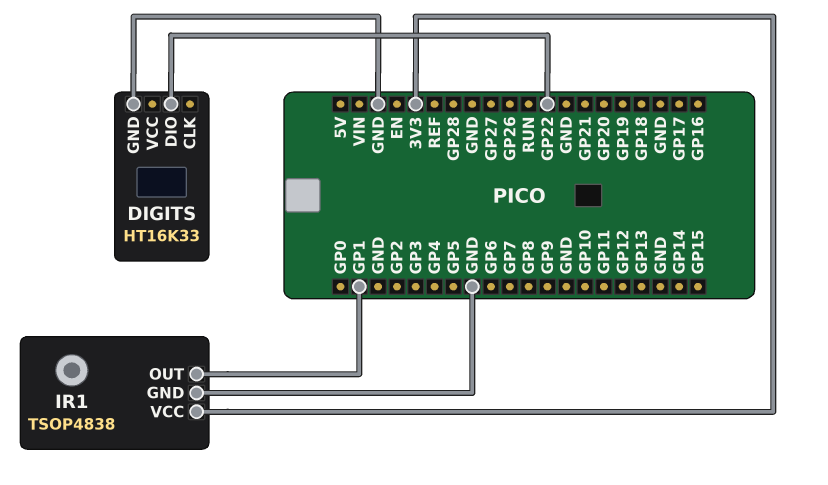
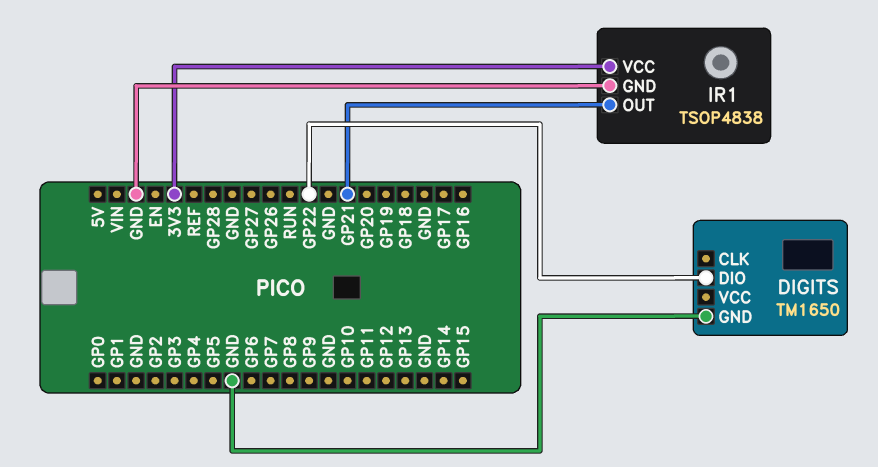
DIGITS: HT16K33 -> TM1650
IR1 pin OUT: GP1 -> GP21

